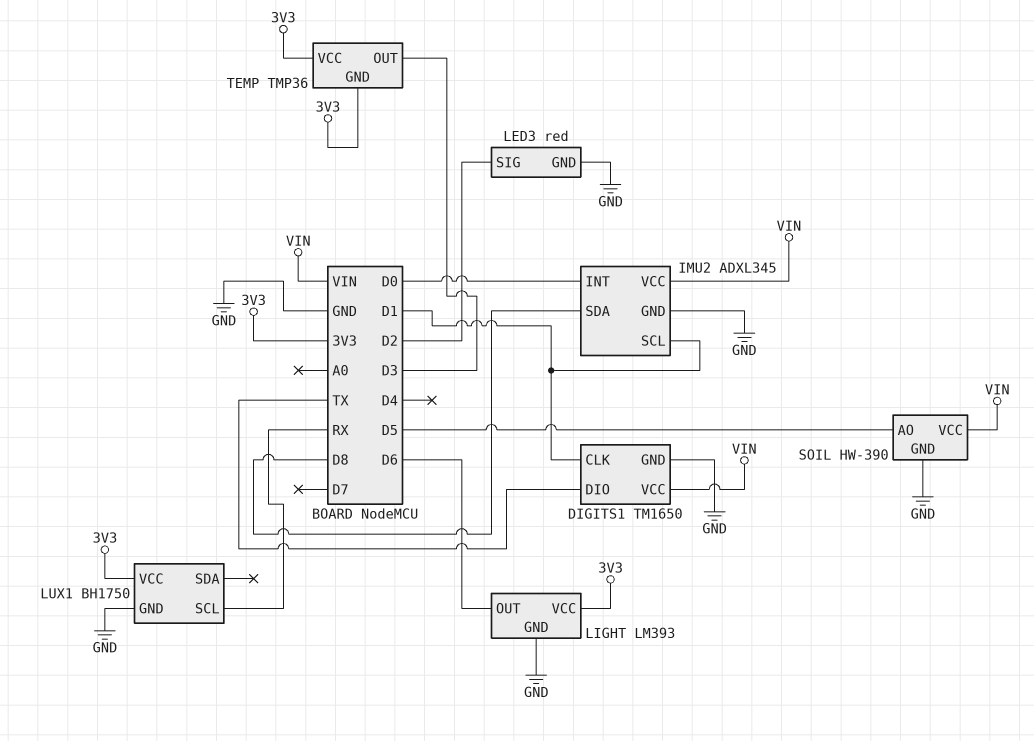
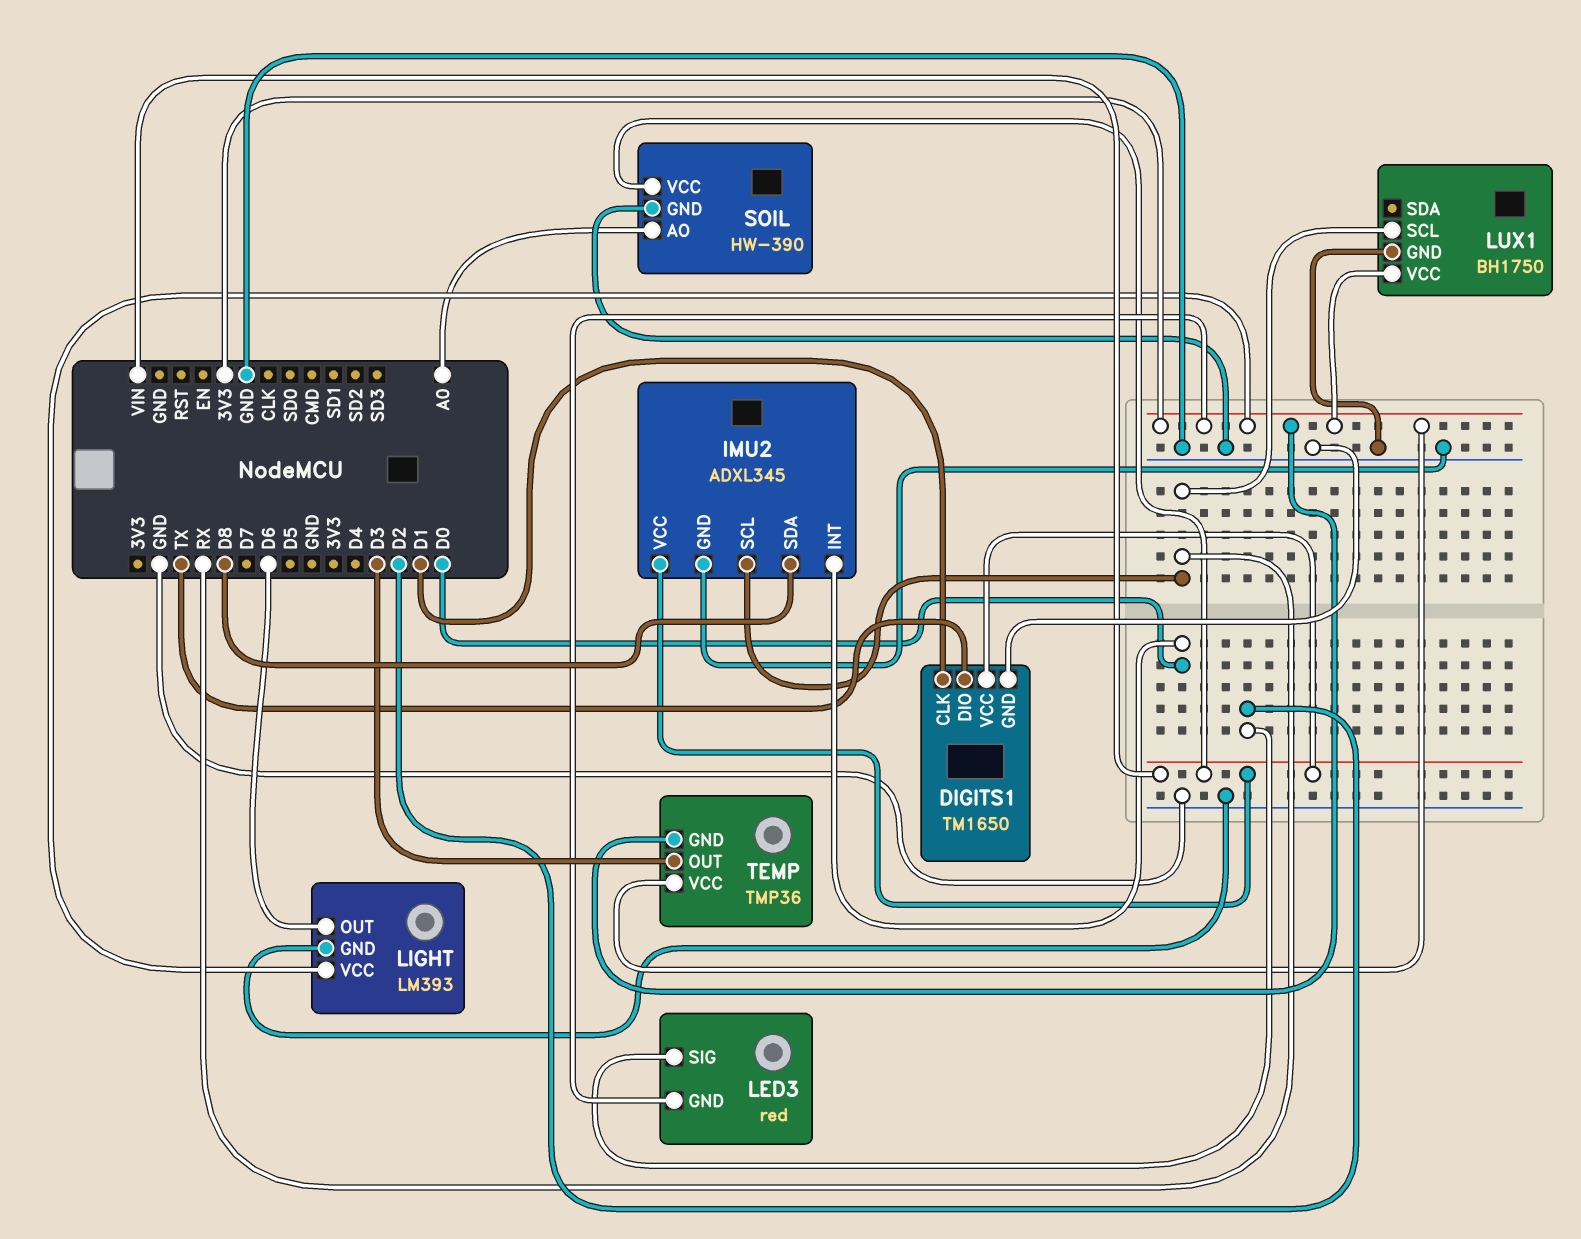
IMU2 pin SCL: D1 -> RX
LED3 pin GND: GND -> 3V3
SOIL pin AO: D5 -> A0

